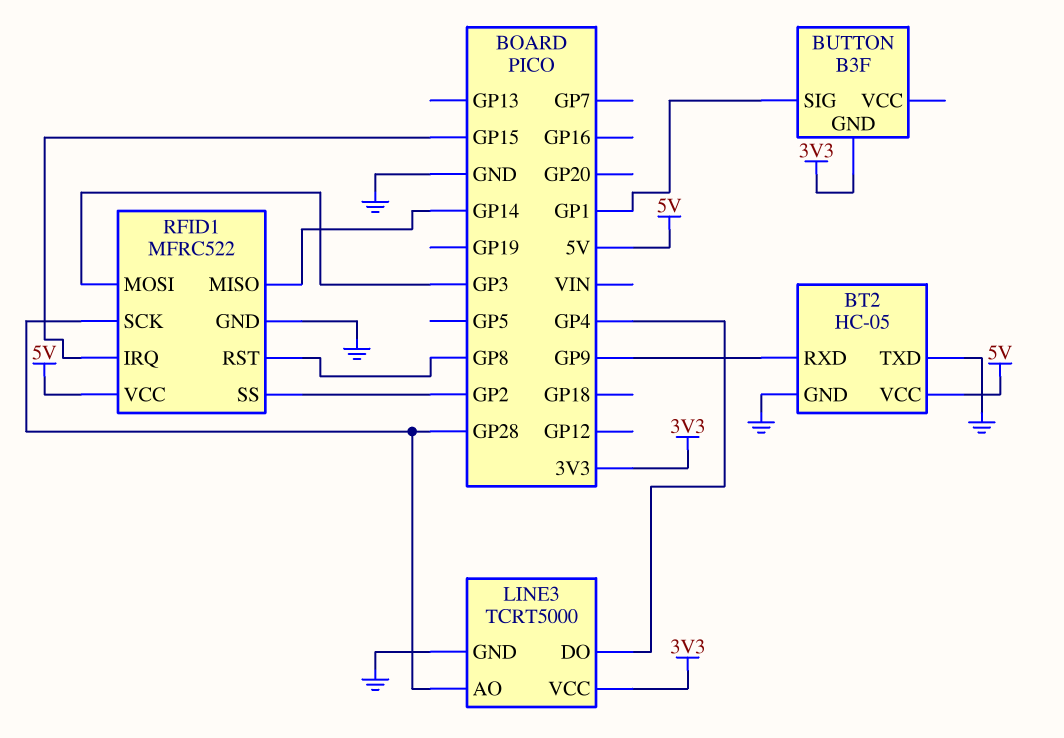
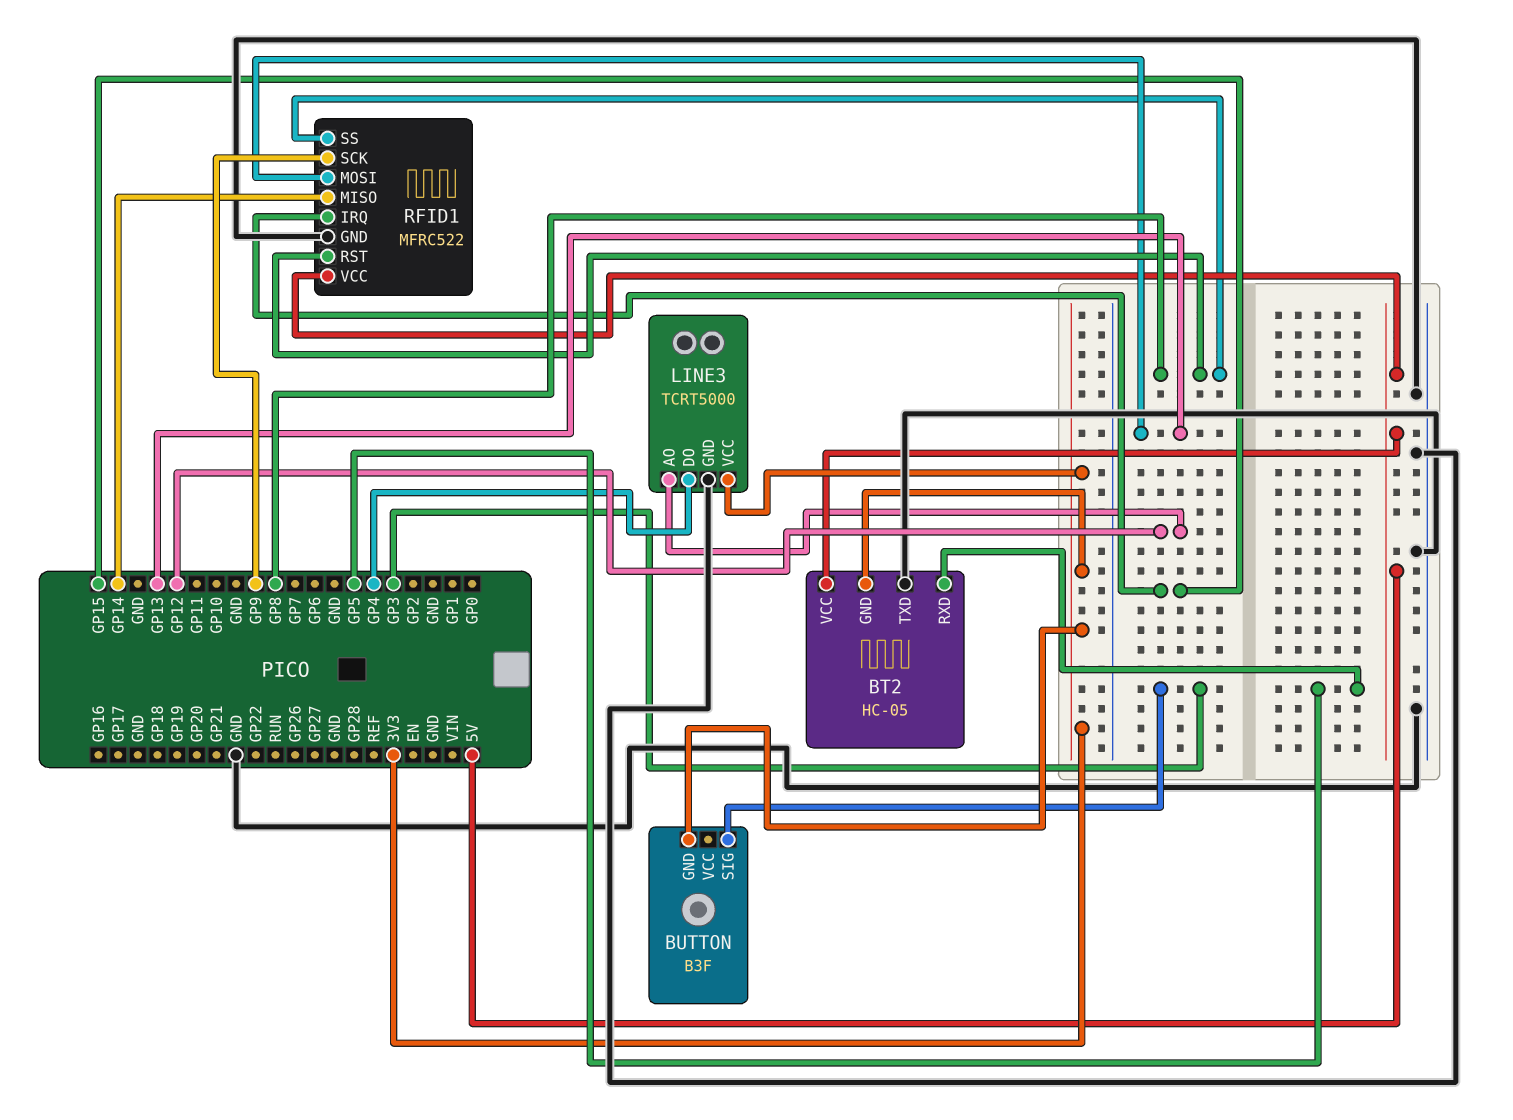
BT2 pin GND: GND -> 3V3
BT2 pin RXD: GP9 -> GP5
BUTTON pin SIG: GP1 -> GP3
LINE3 pin AO: GP28 -> GP12
RFID1 pin MOSI: GP3 -> GP13
RFID1 pin SCK: GP28 -> GP9
RFID1 pin SS: GP2 -> GP8

